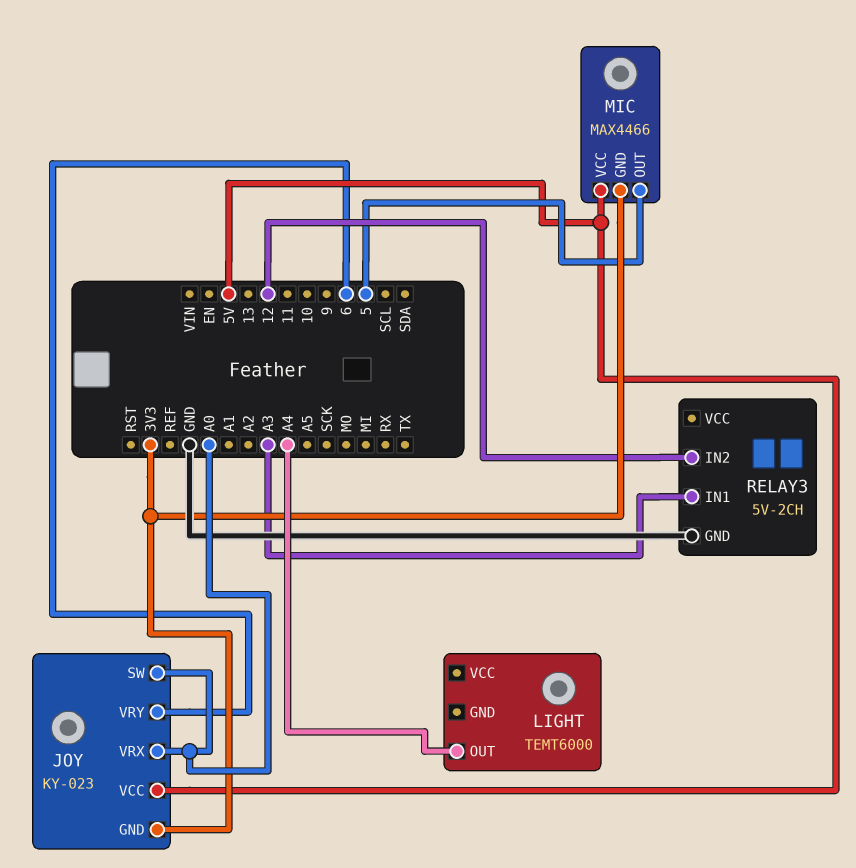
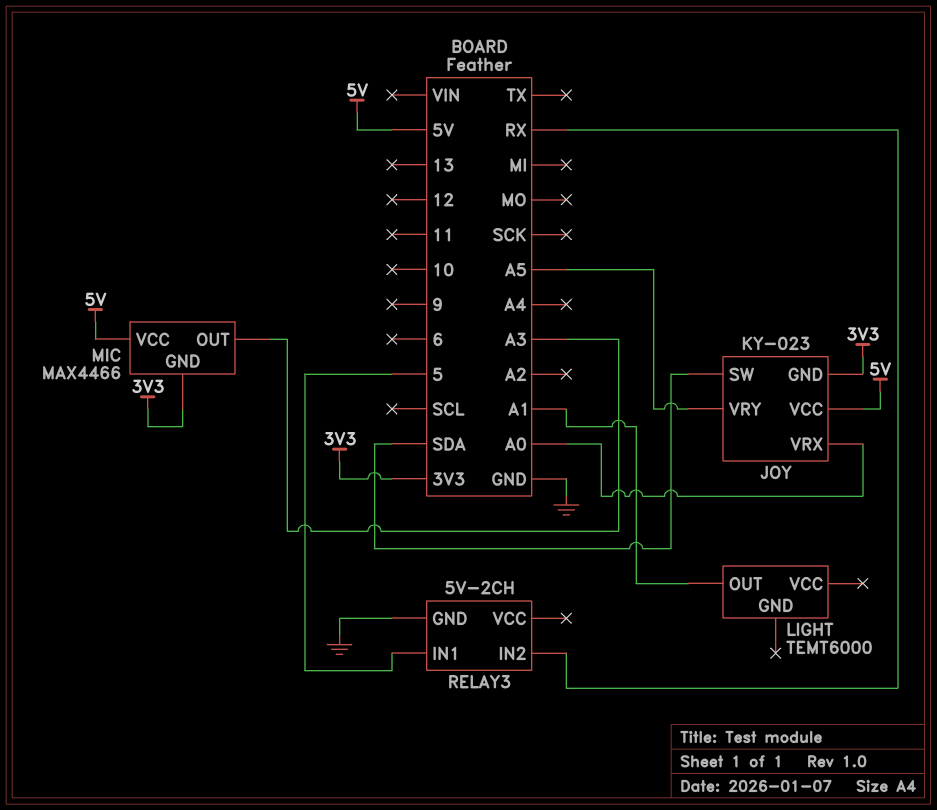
JOY pin SW: A0 -> SDA
JOY pin VRY: 6 -> A5
LIGHT pin OUT: A4 -> A1
MIC pin OUT: 5 -> A3
RELAY3 pin IN1: A3 -> 5
RELAY3 pin IN2: 12 -> RX

